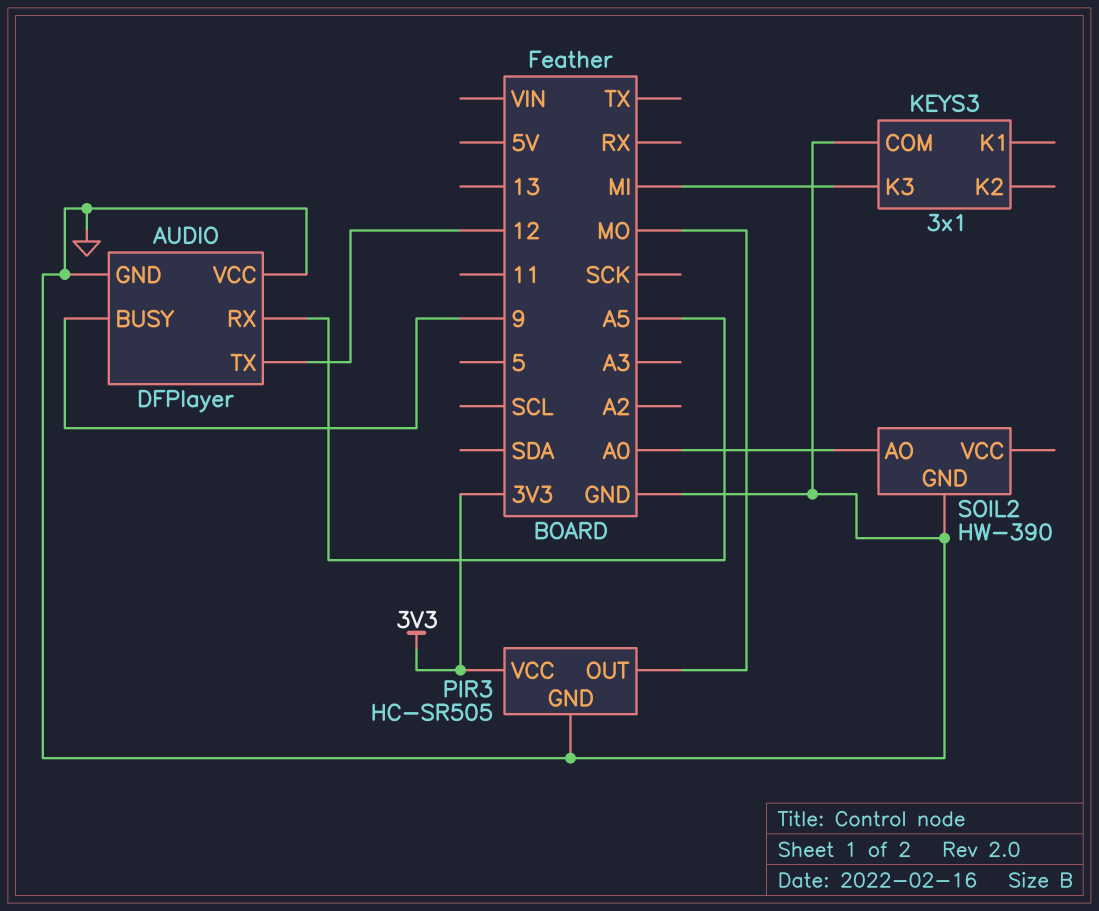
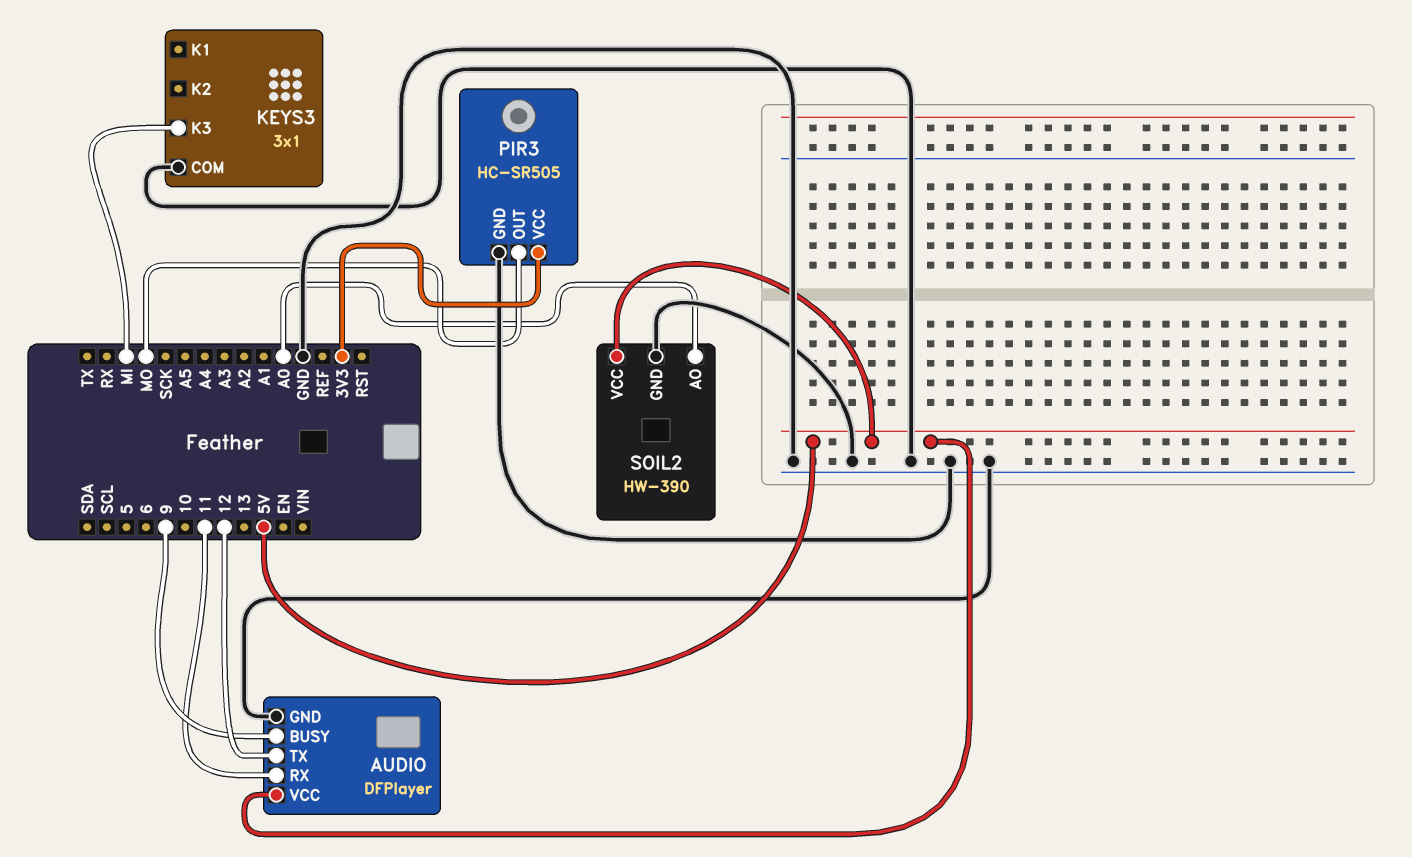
AUDIO pin RX: A5 -> 11
AUDIO pin VCC: GND -> 5V
SOIL2 pin VCC: none -> 5V

